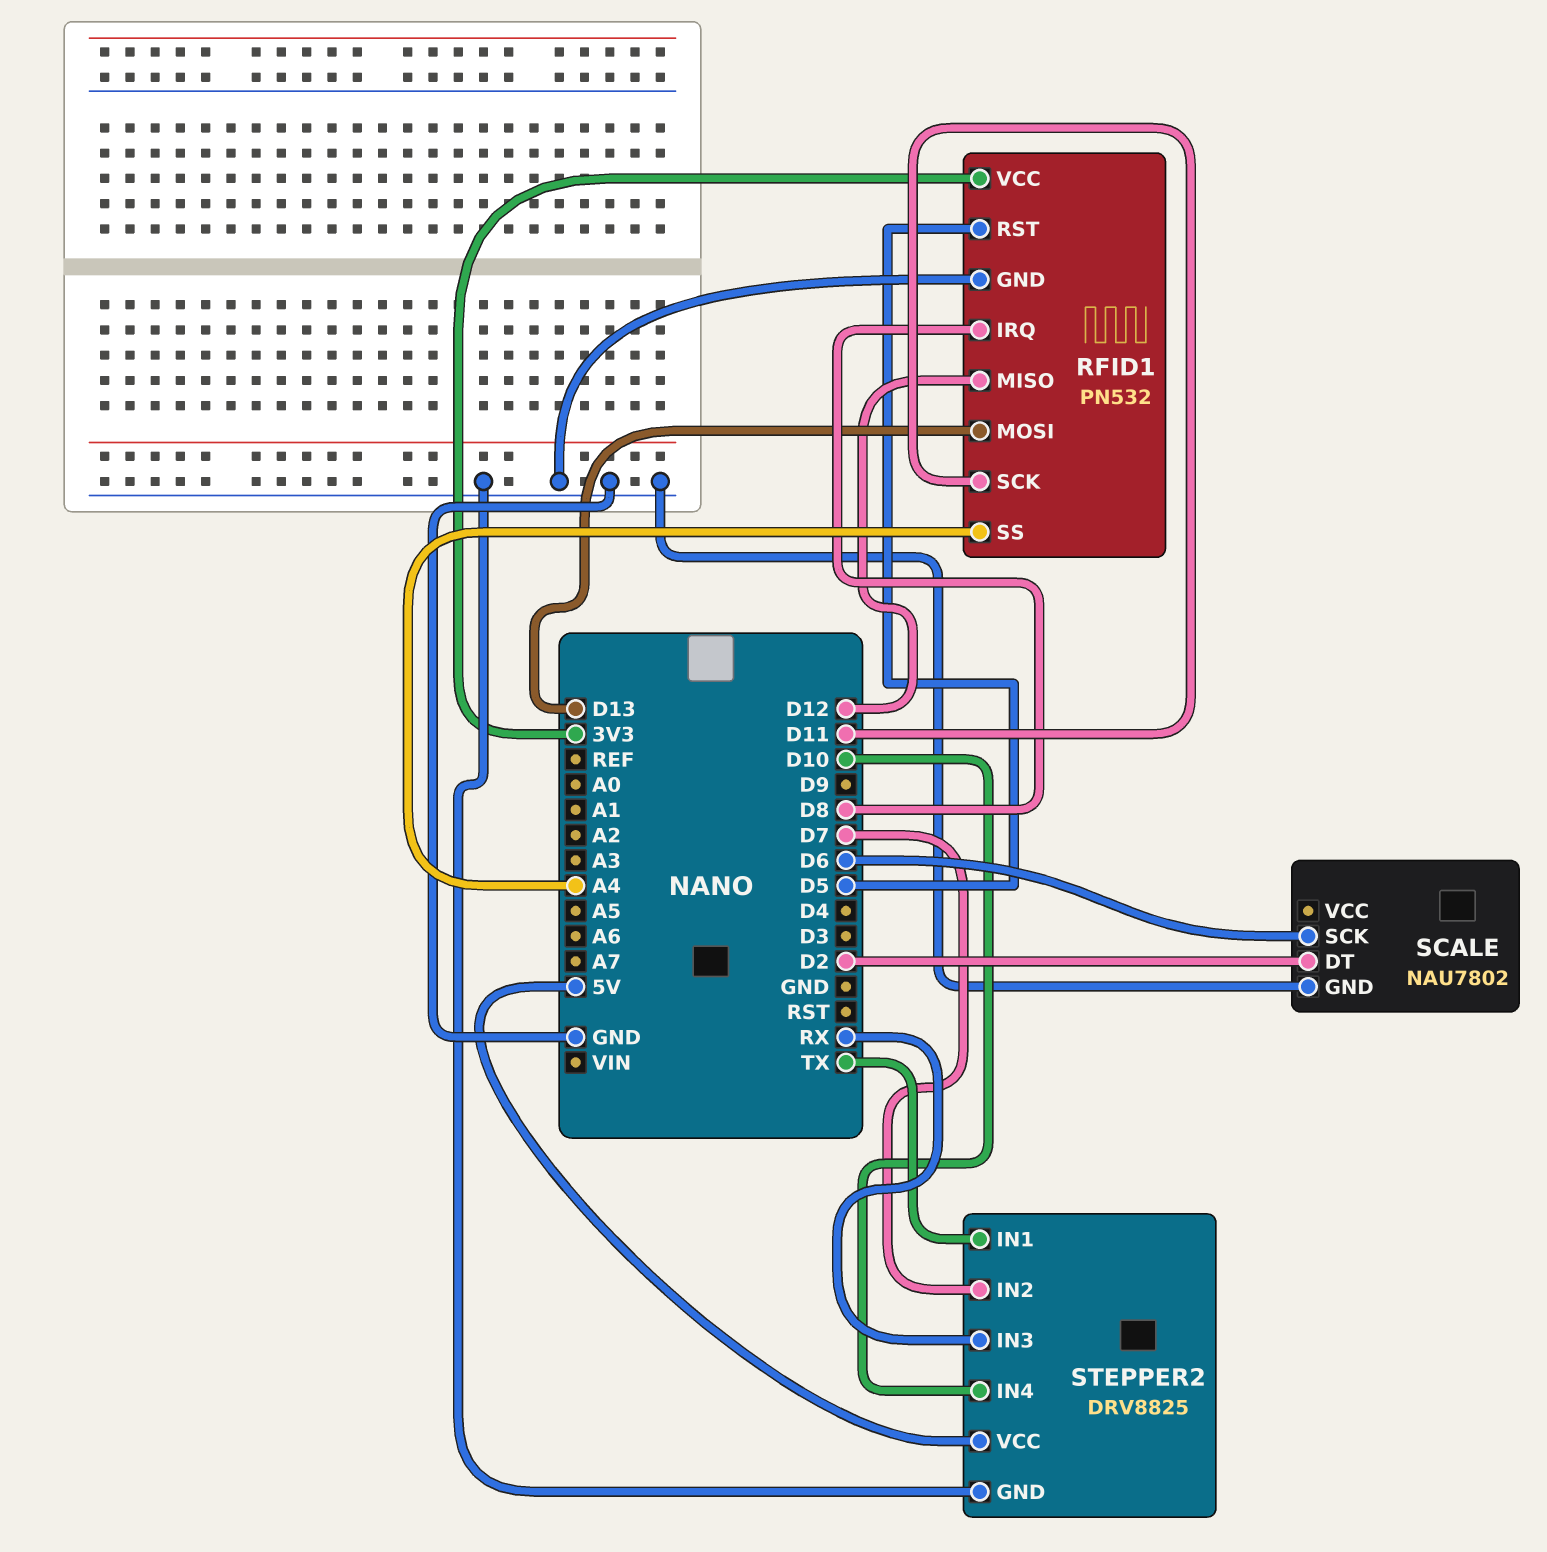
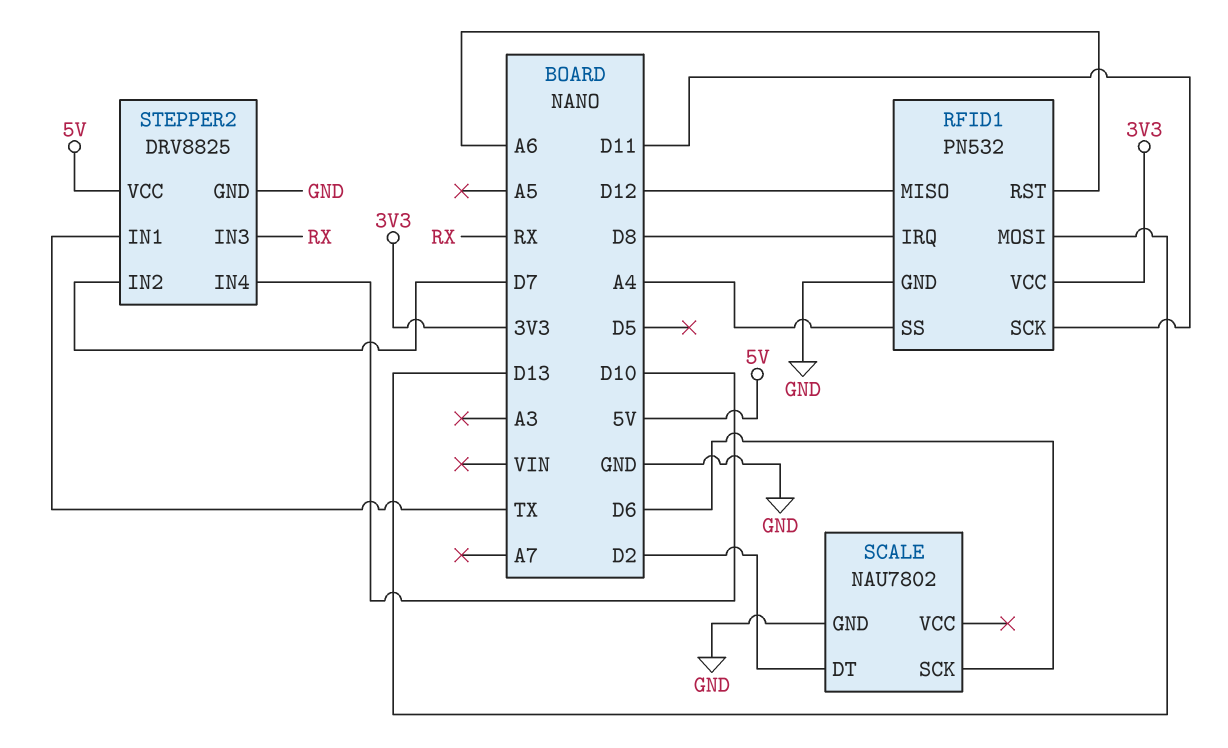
RFID1 pin RST: D5 -> A6

